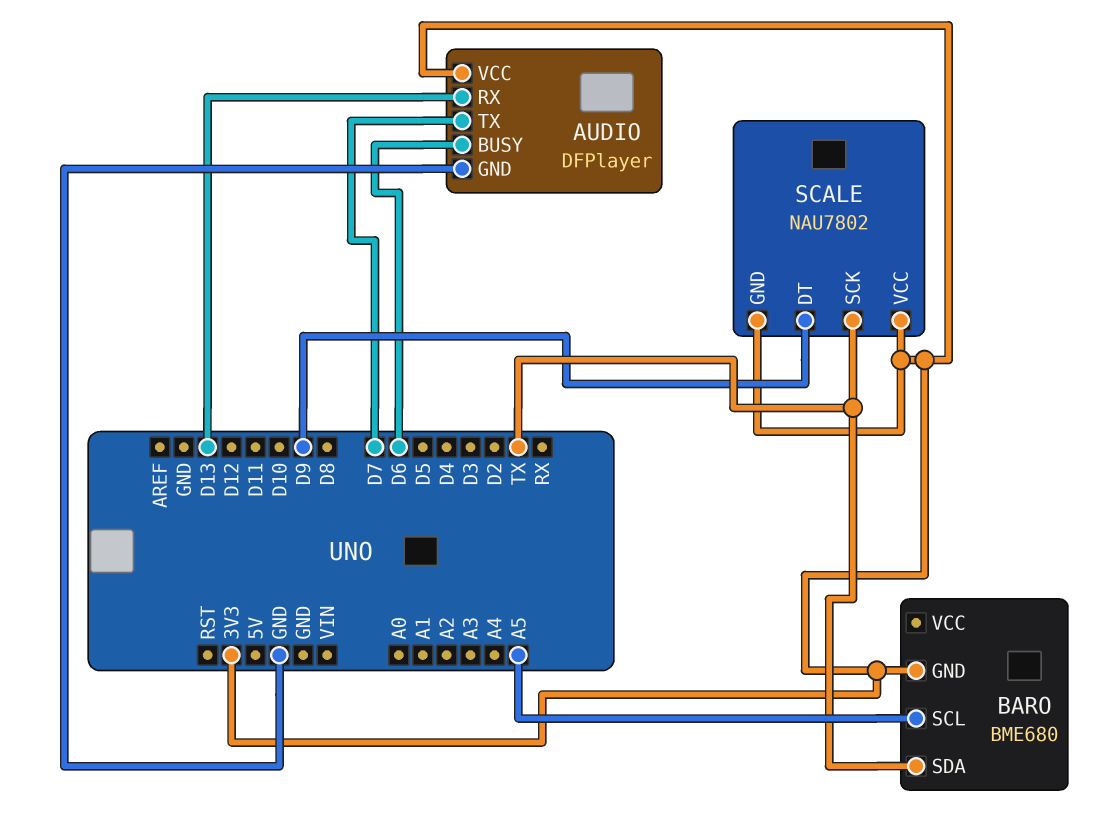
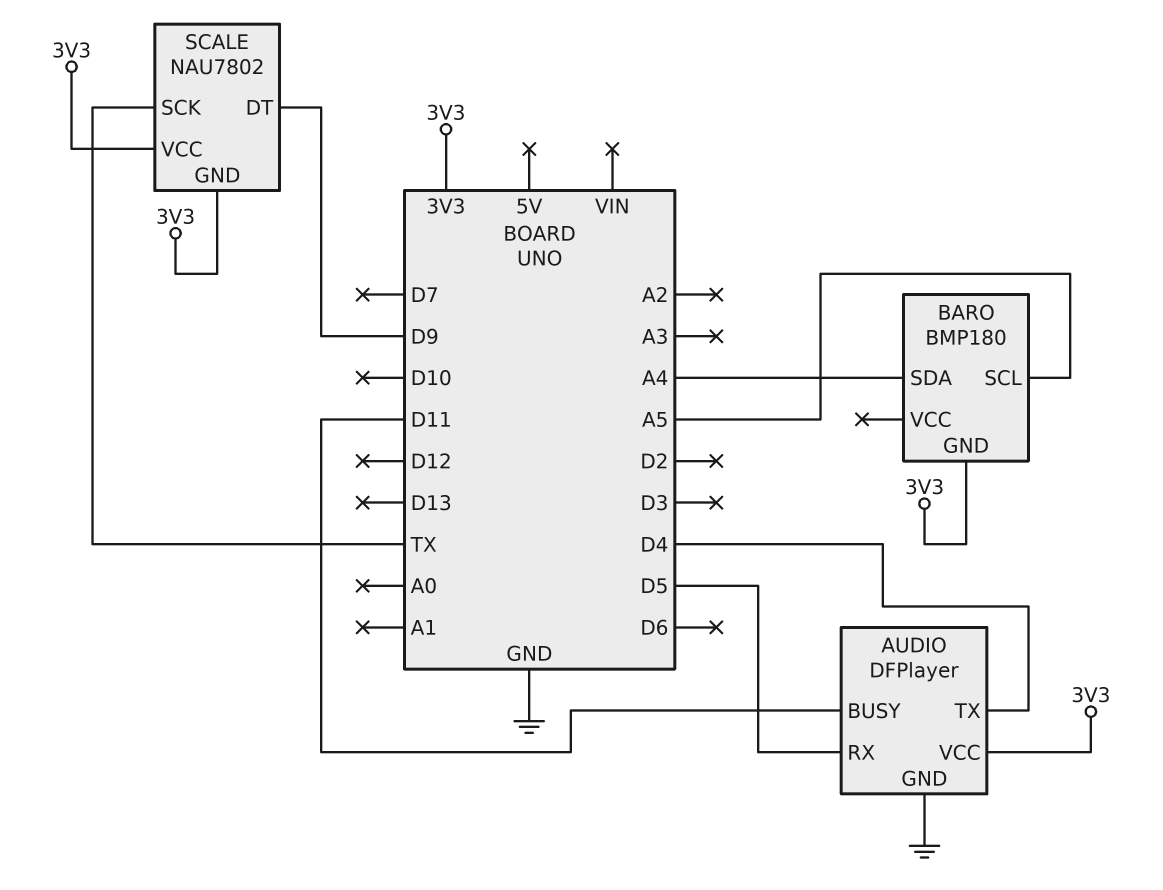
AUDIO pin BUSY: D6 -> D11
AUDIO pin RX: D13 -> D5
AUDIO pin TX: D7 -> D4
BARO: BME680 -> BMP180
BARO pin SDA: TX -> A4

